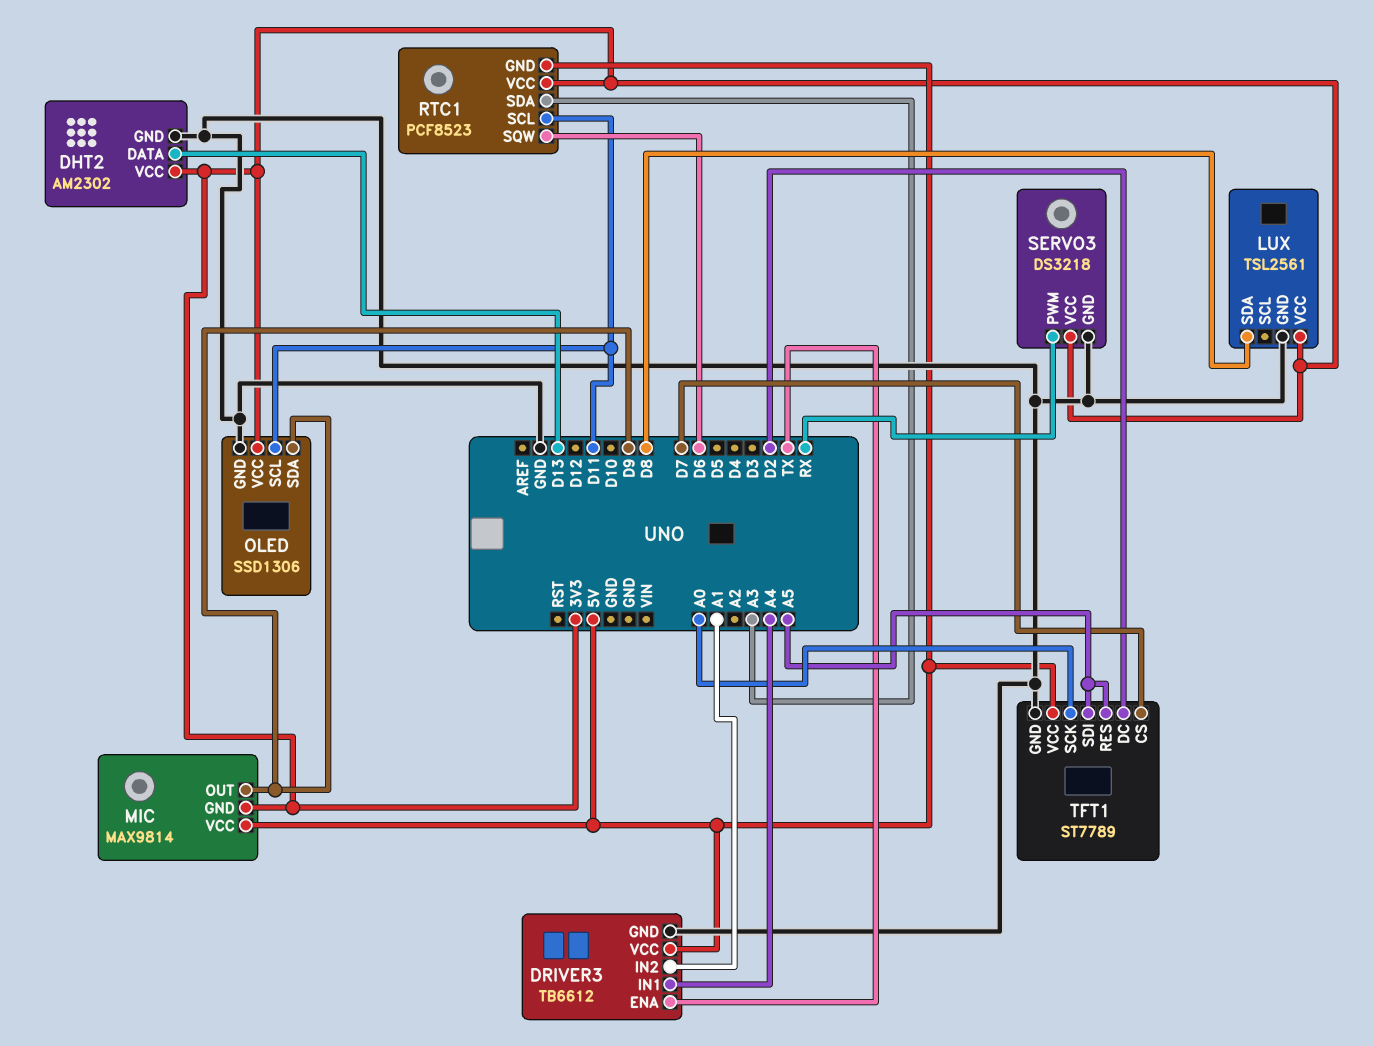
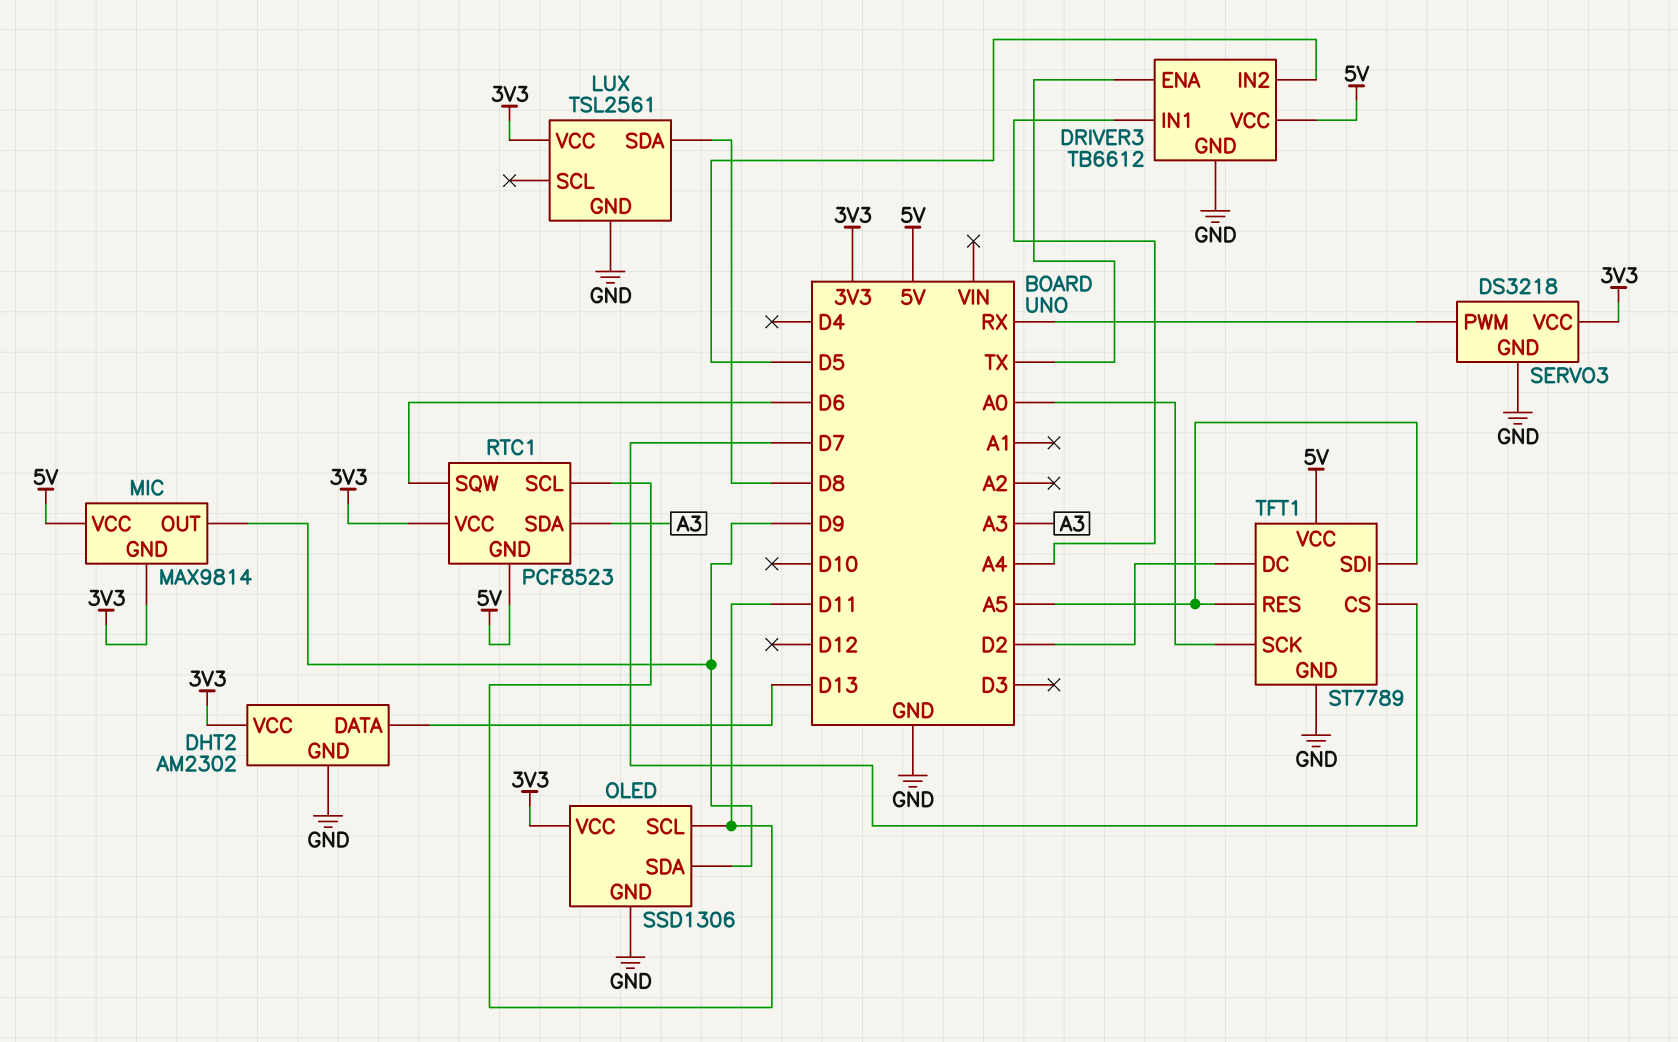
DRIVER3 pin IN2: A1 -> D5

